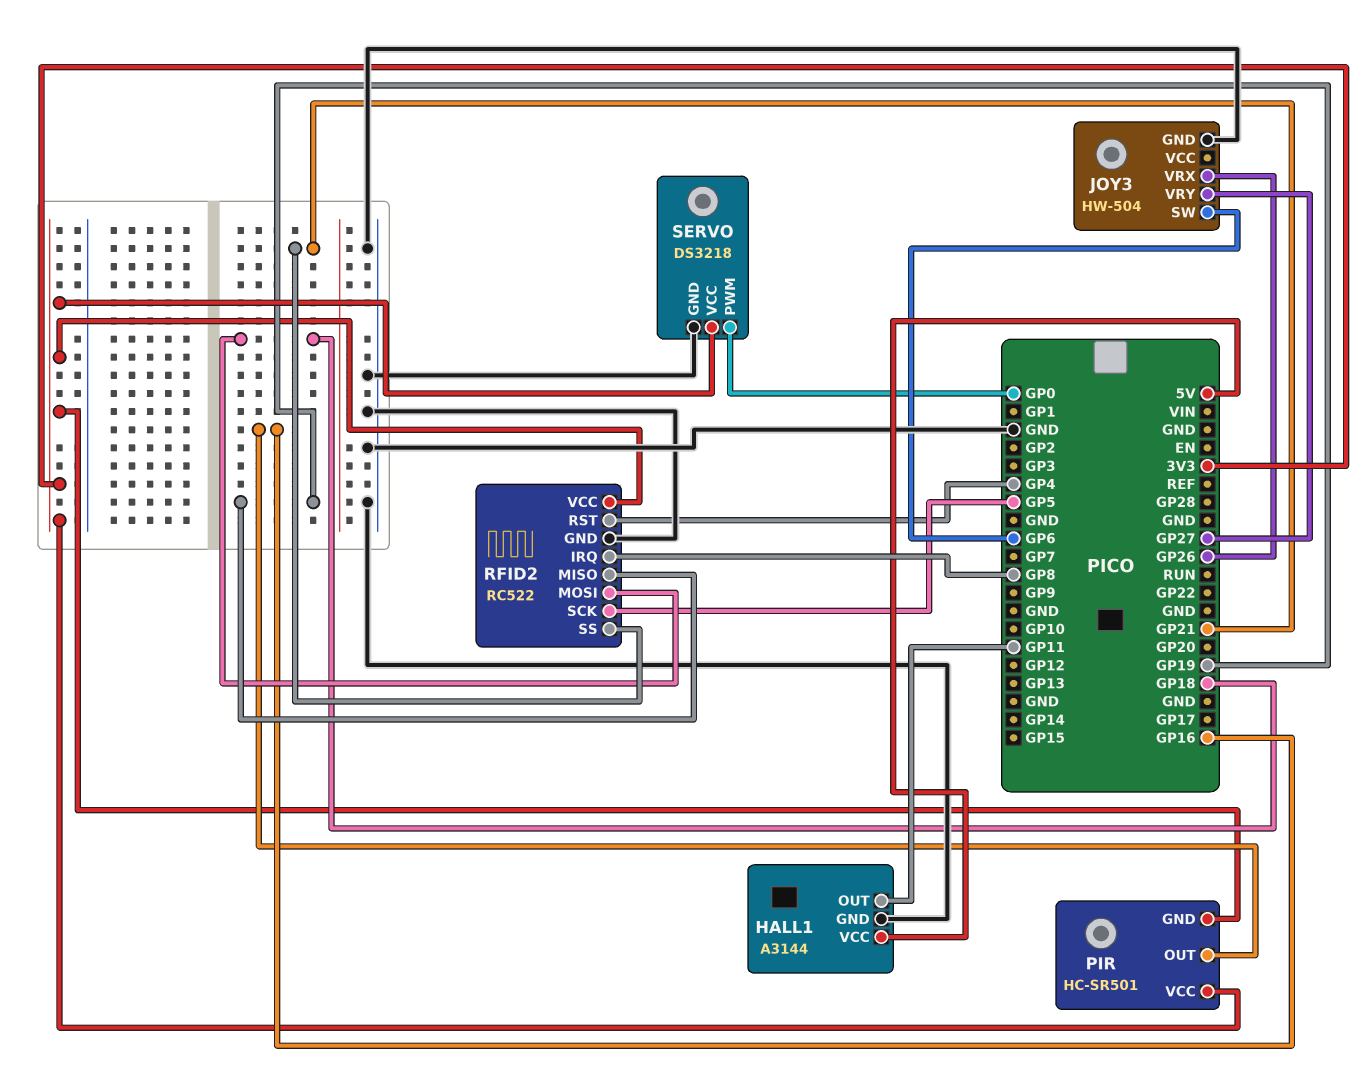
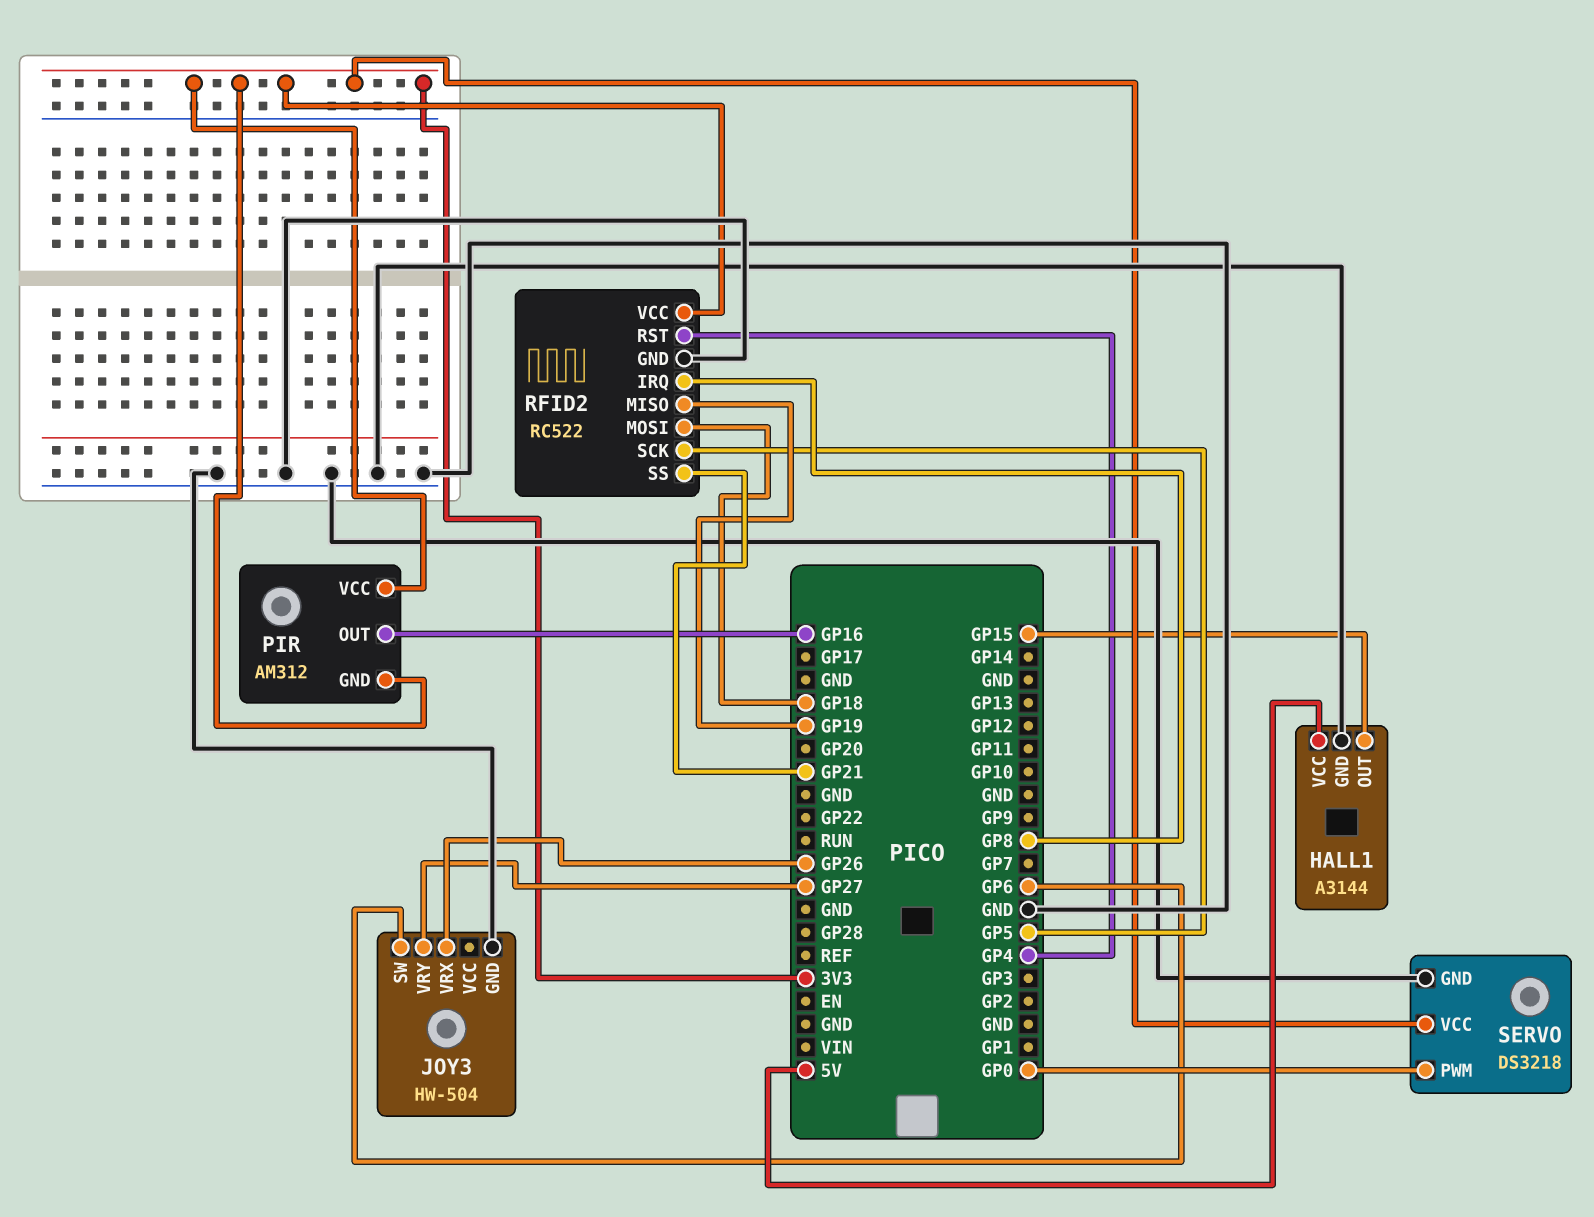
HALL1 pin OUT: GP11 -> GP15
PIR: HC-SR501 -> AM312

